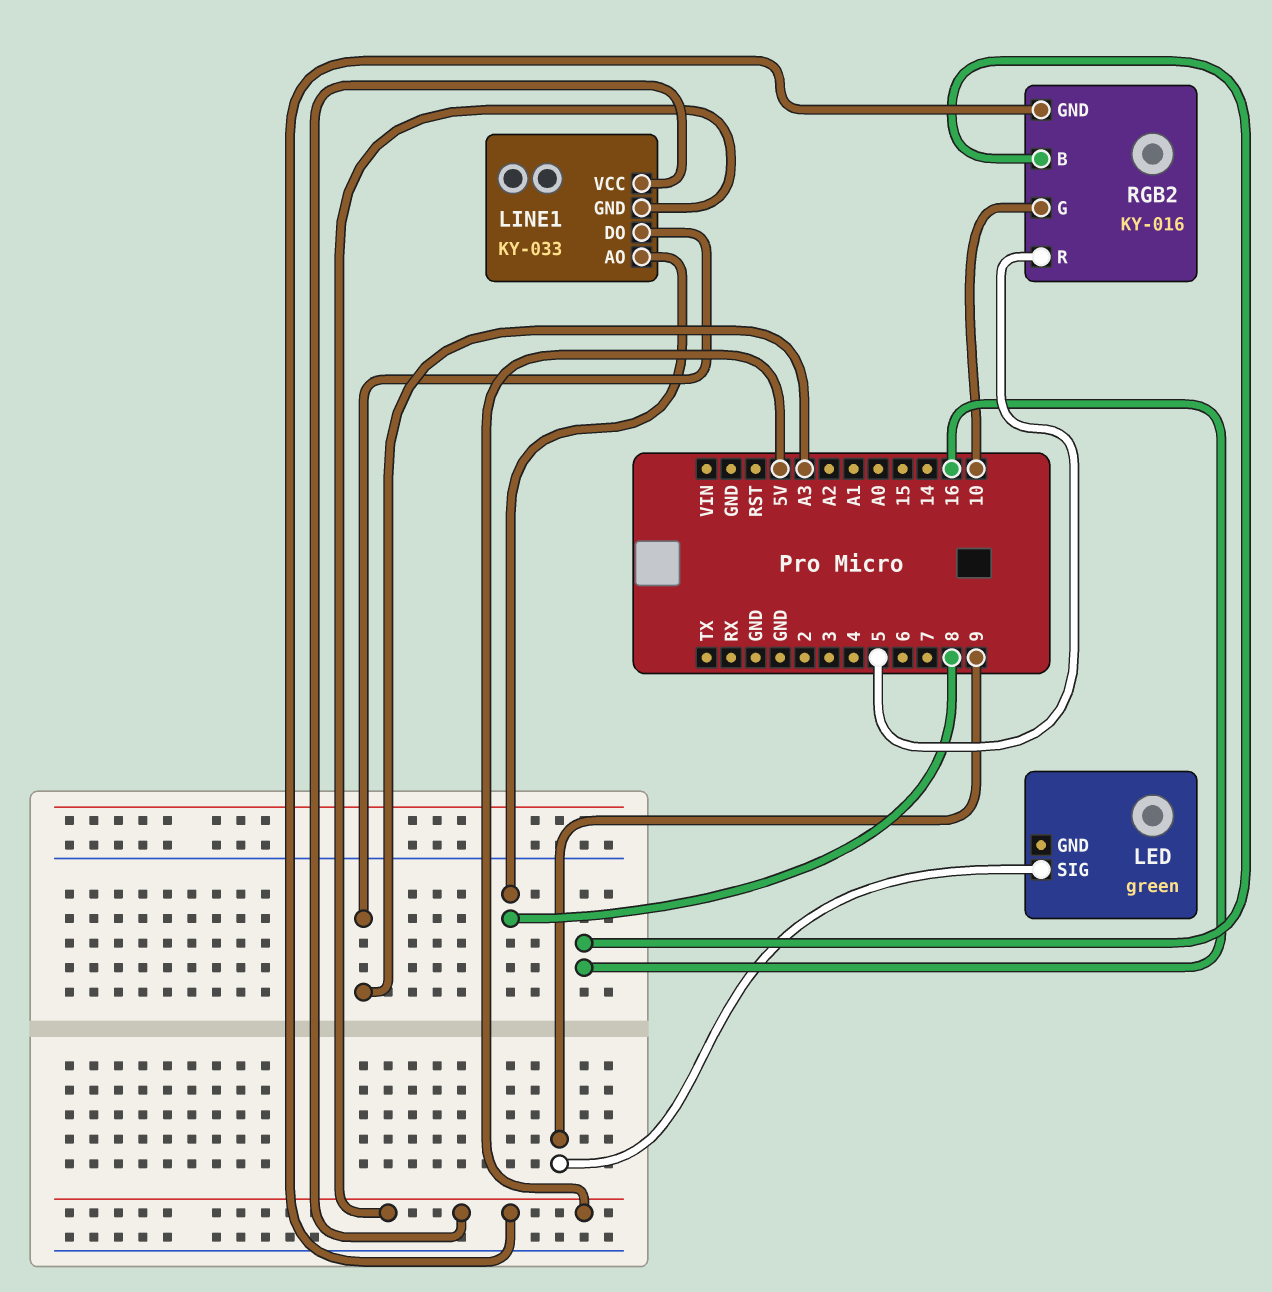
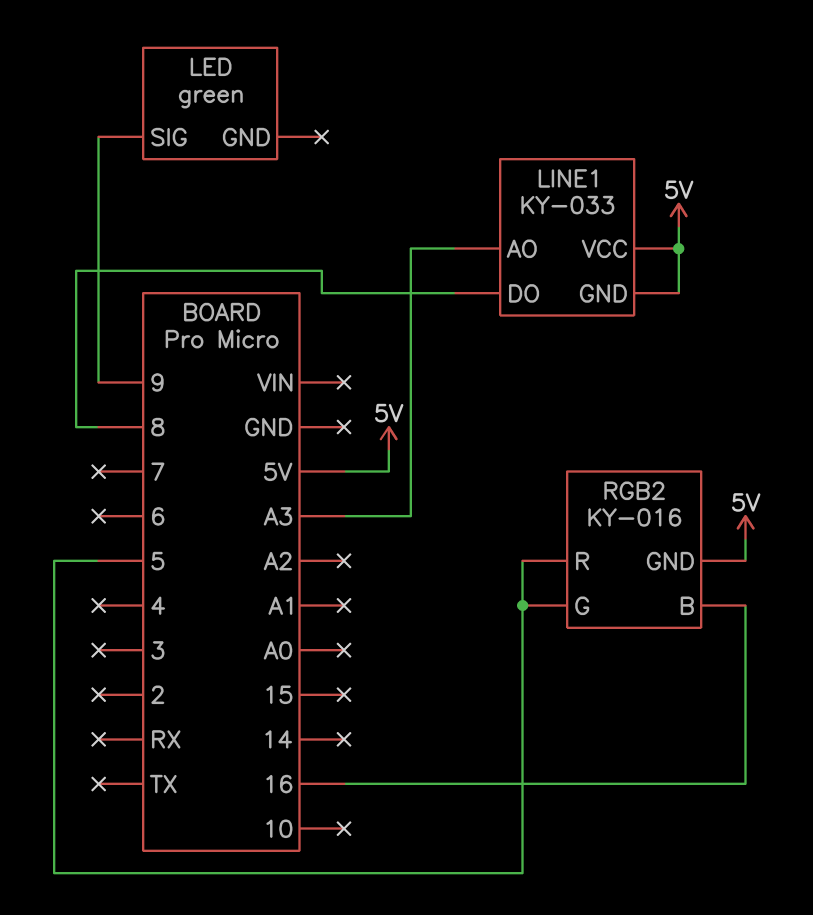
LINE1 pin AO: 8 -> A3
LINE1 pin DO: A3 -> 8
RGB2 pin G: 10 -> 5

